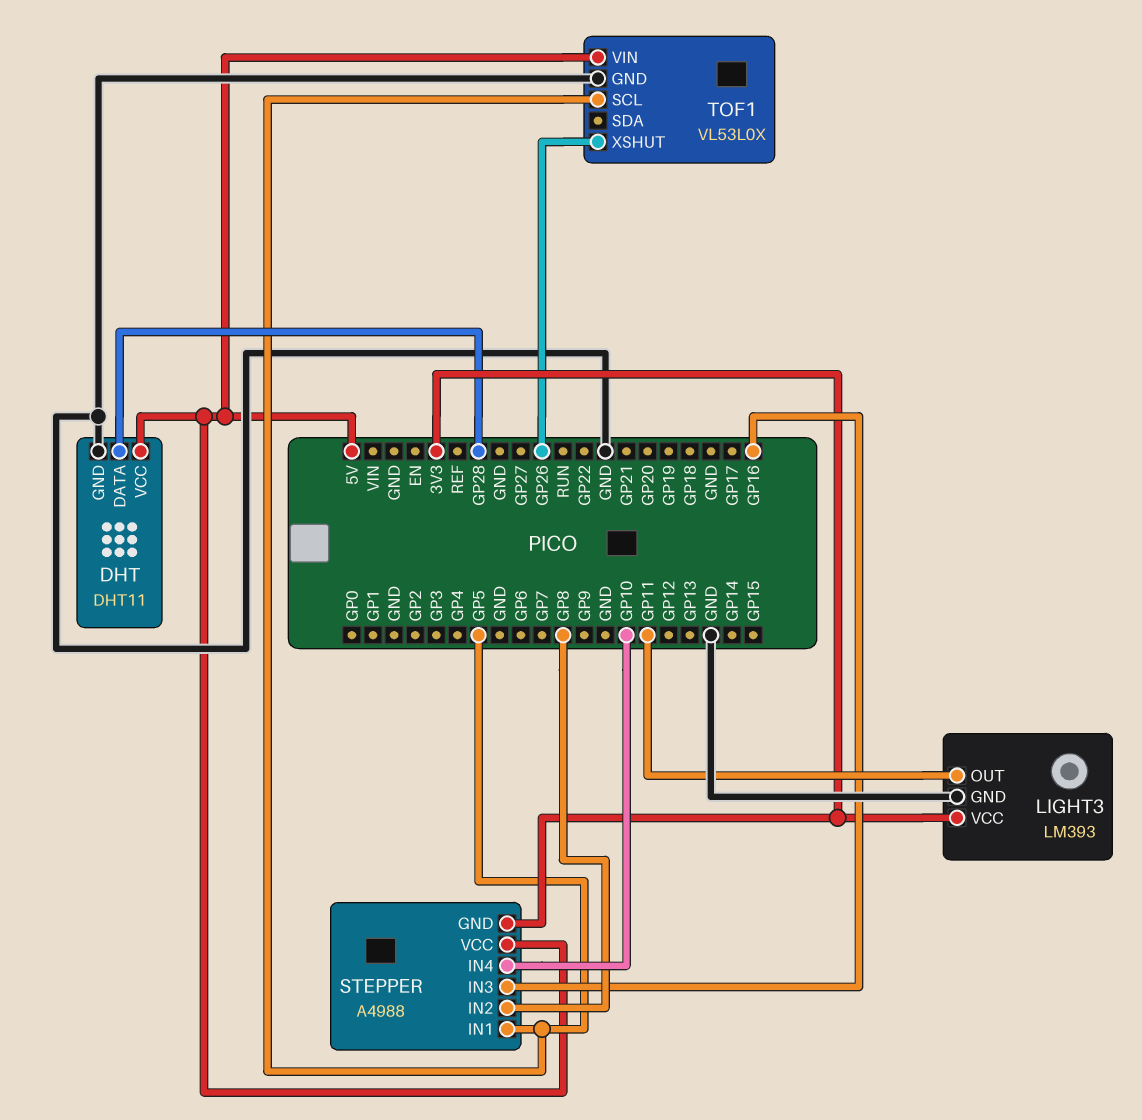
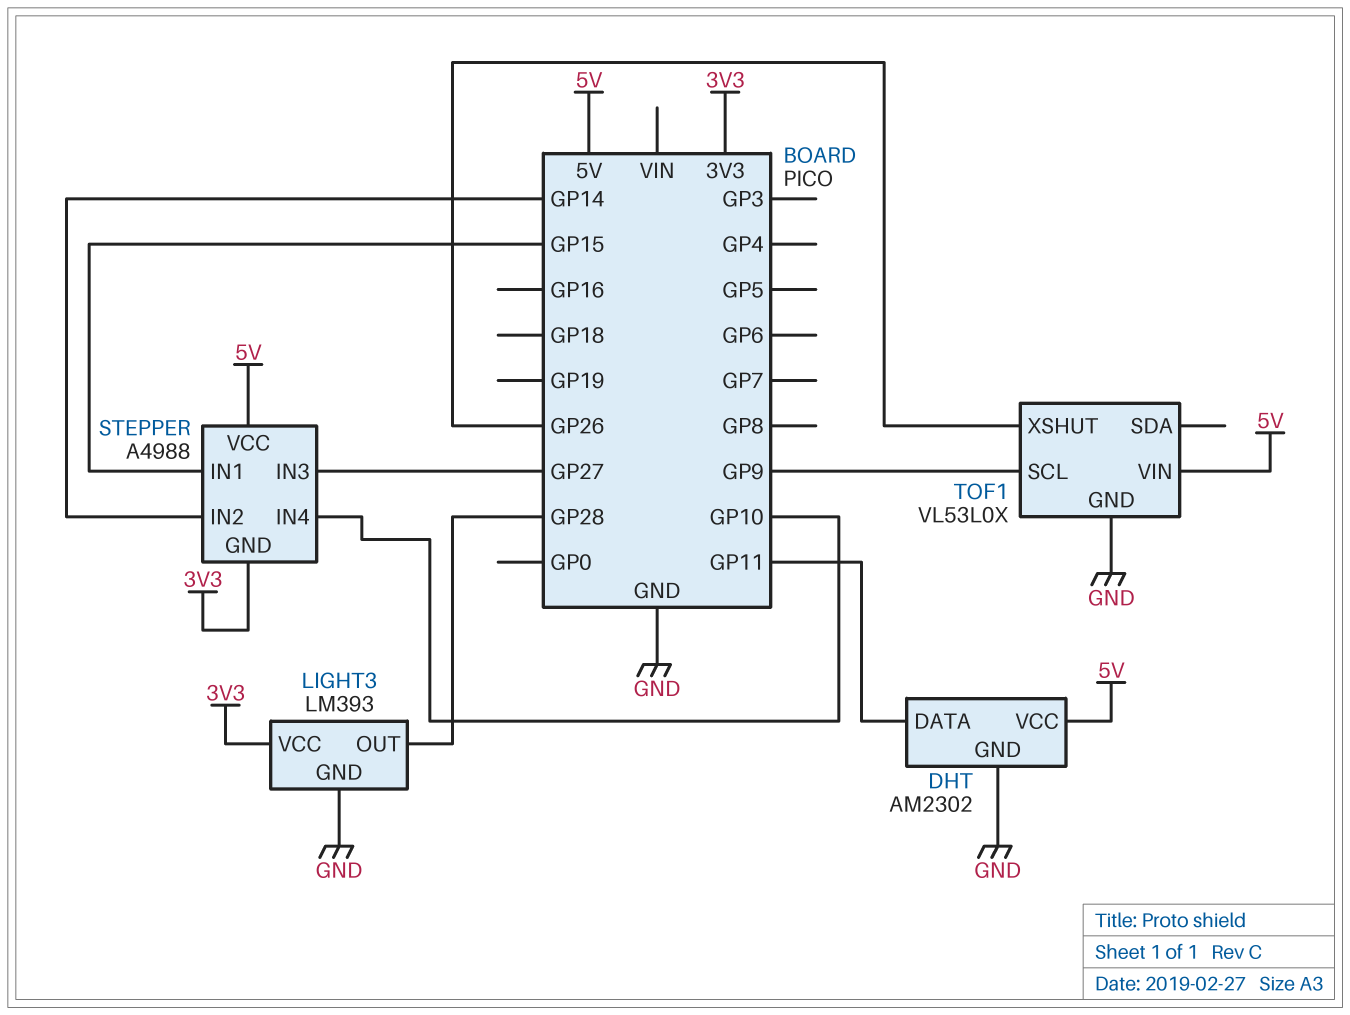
DHT: DHT11 -> AM2302
DHT pin DATA: GP28 -> GP11
LIGHT3 pin OUT: GP11 -> GP28
STEPPER pin IN1: GP5 -> GP15
STEPPER pin IN2: GP8 -> GP14
STEPPER pin IN3: GP16 -> GP27
TOF1 pin SCL: GP5 -> GP9

